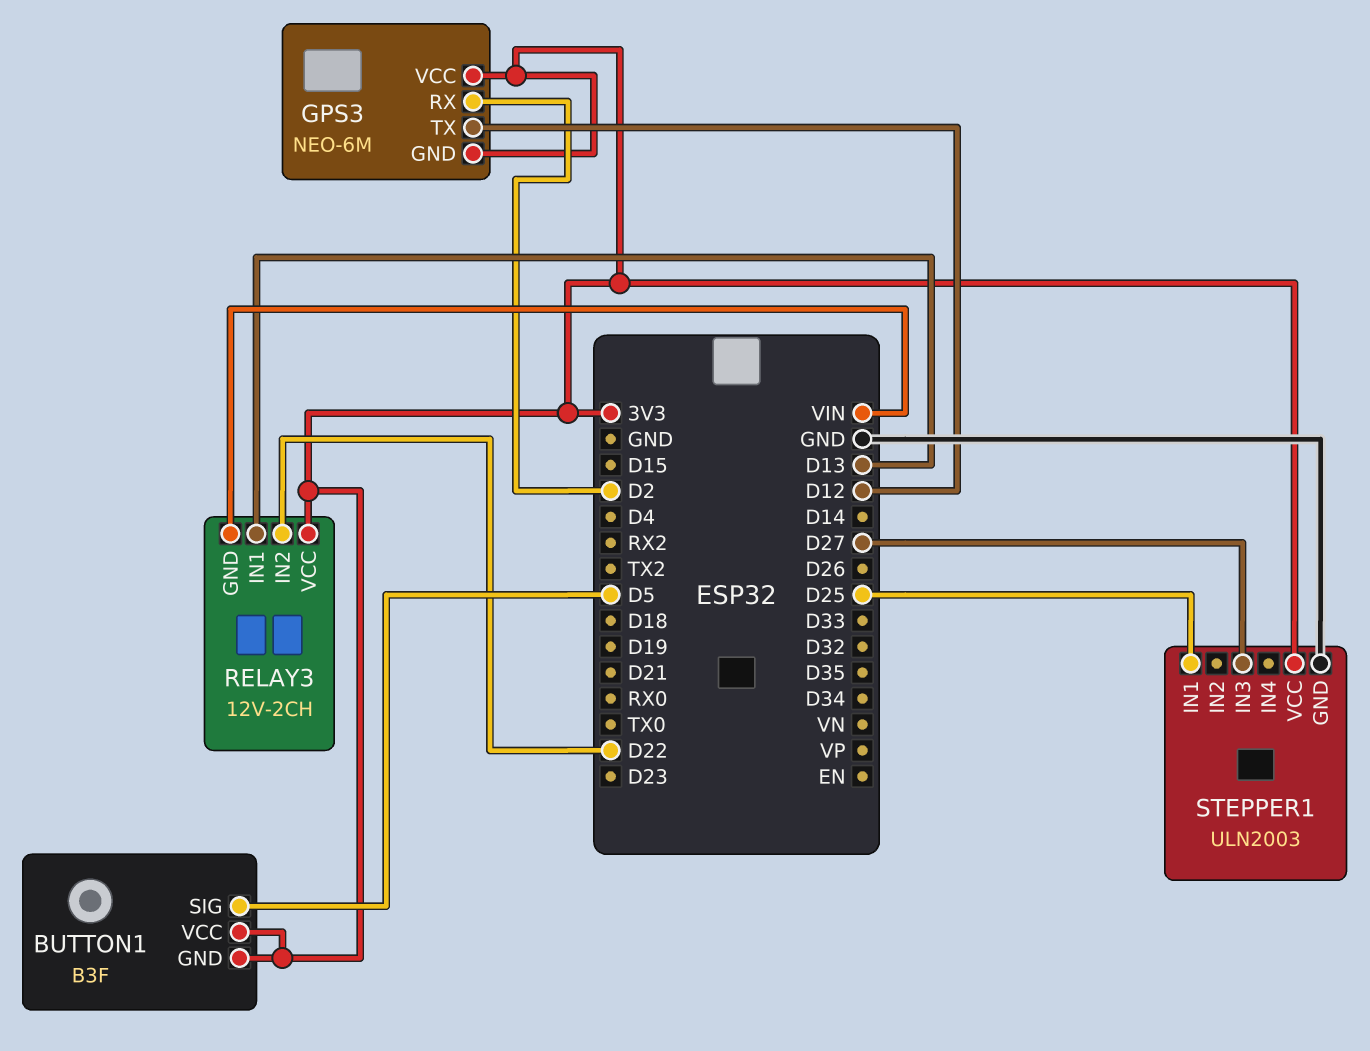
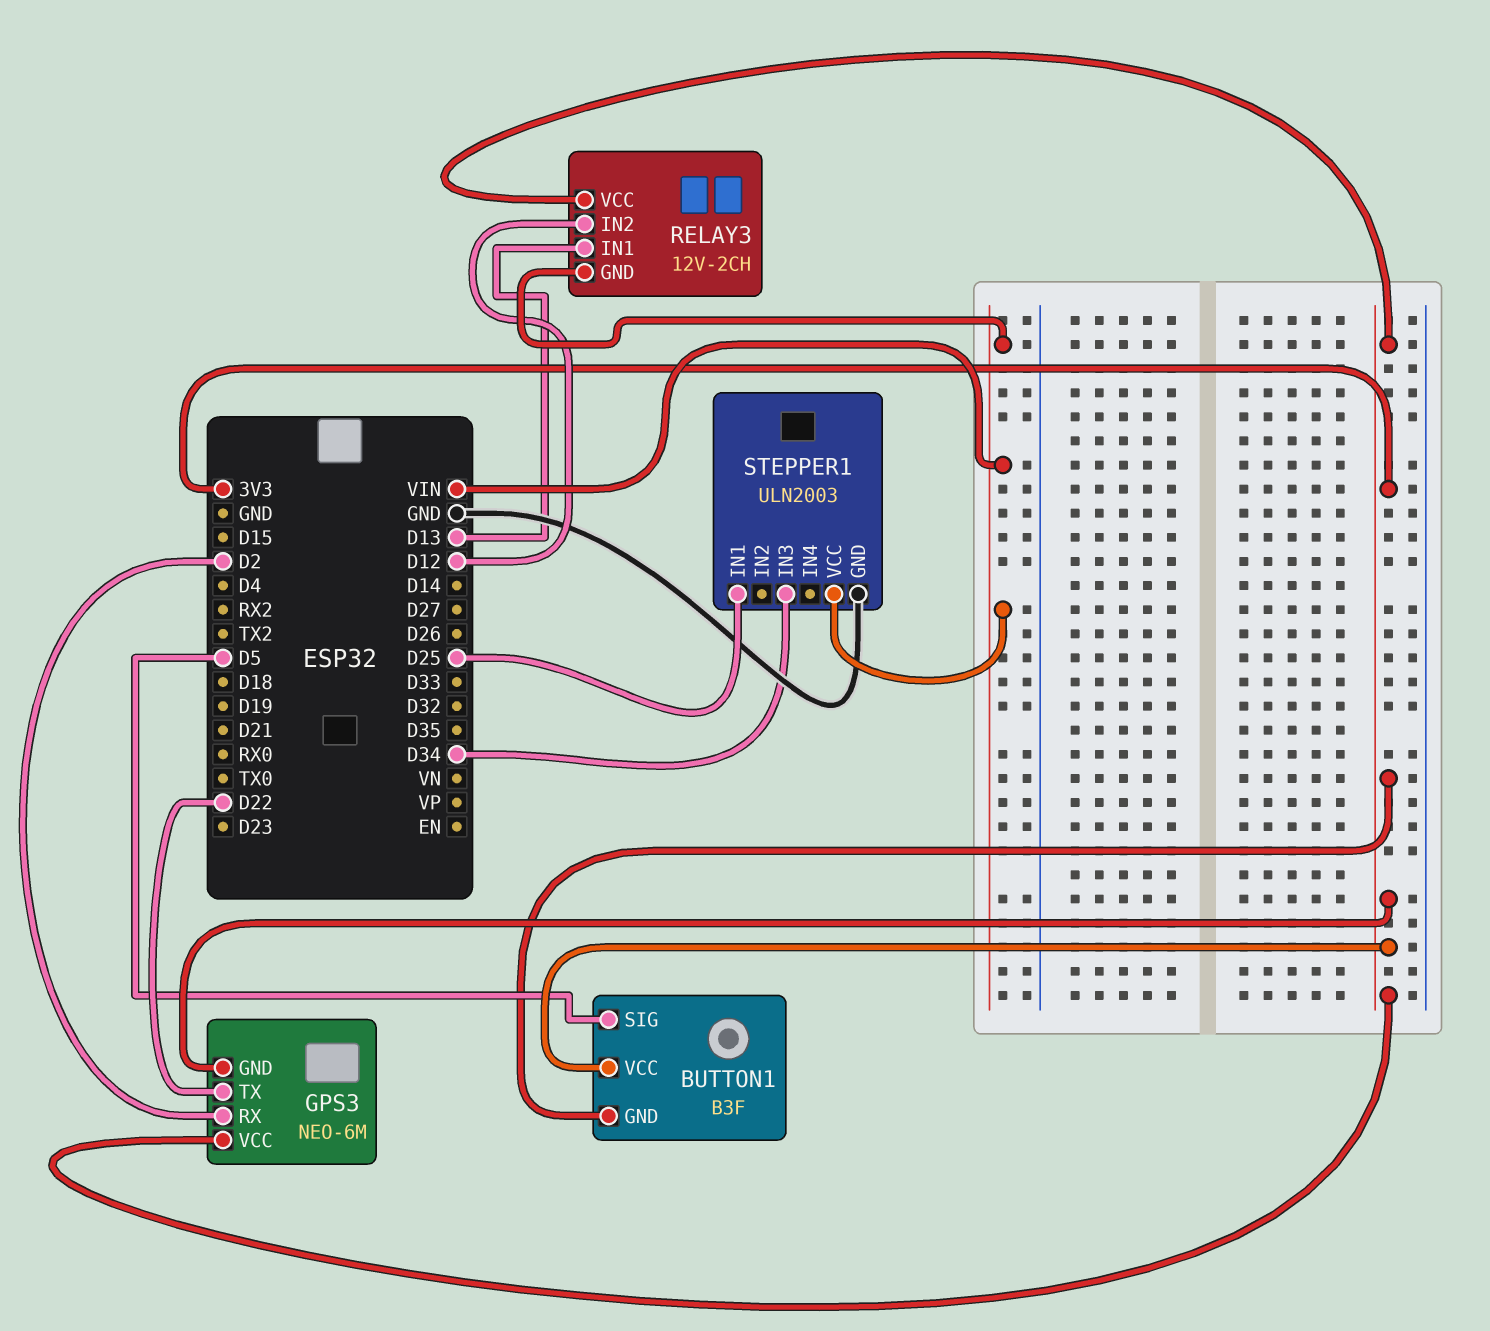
GPS3 pin TX: D12 -> D22
RELAY3 pin IN2: D22 -> D12
STEPPER1 pin IN3: D27 -> D34
STEPPER1 pin VCC: 3V3 -> VIN

